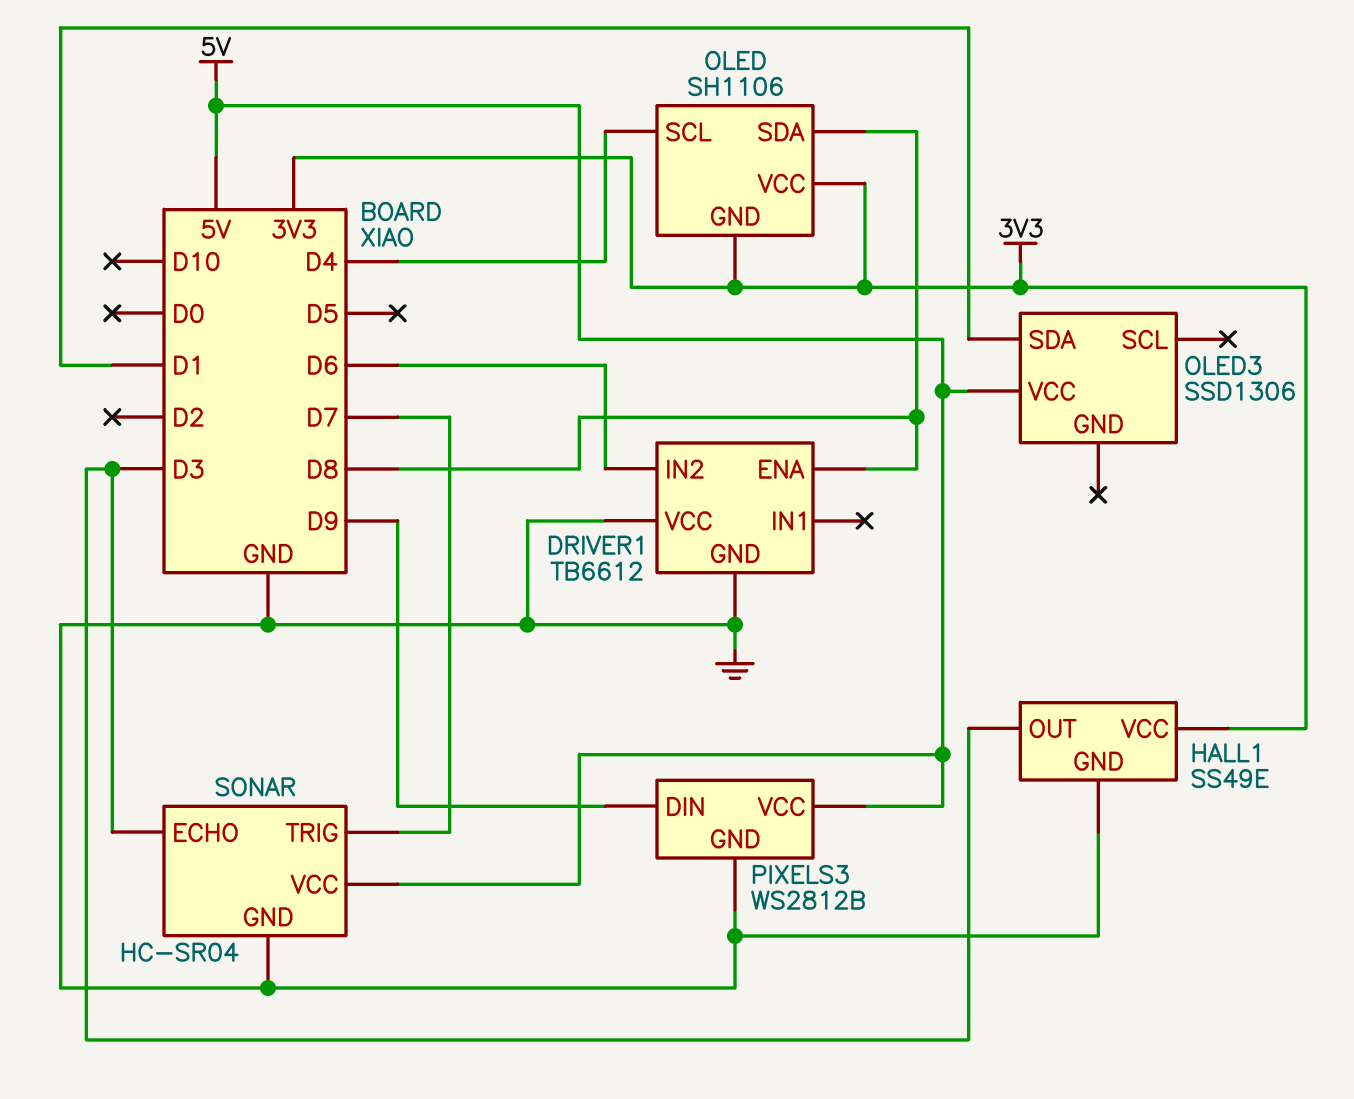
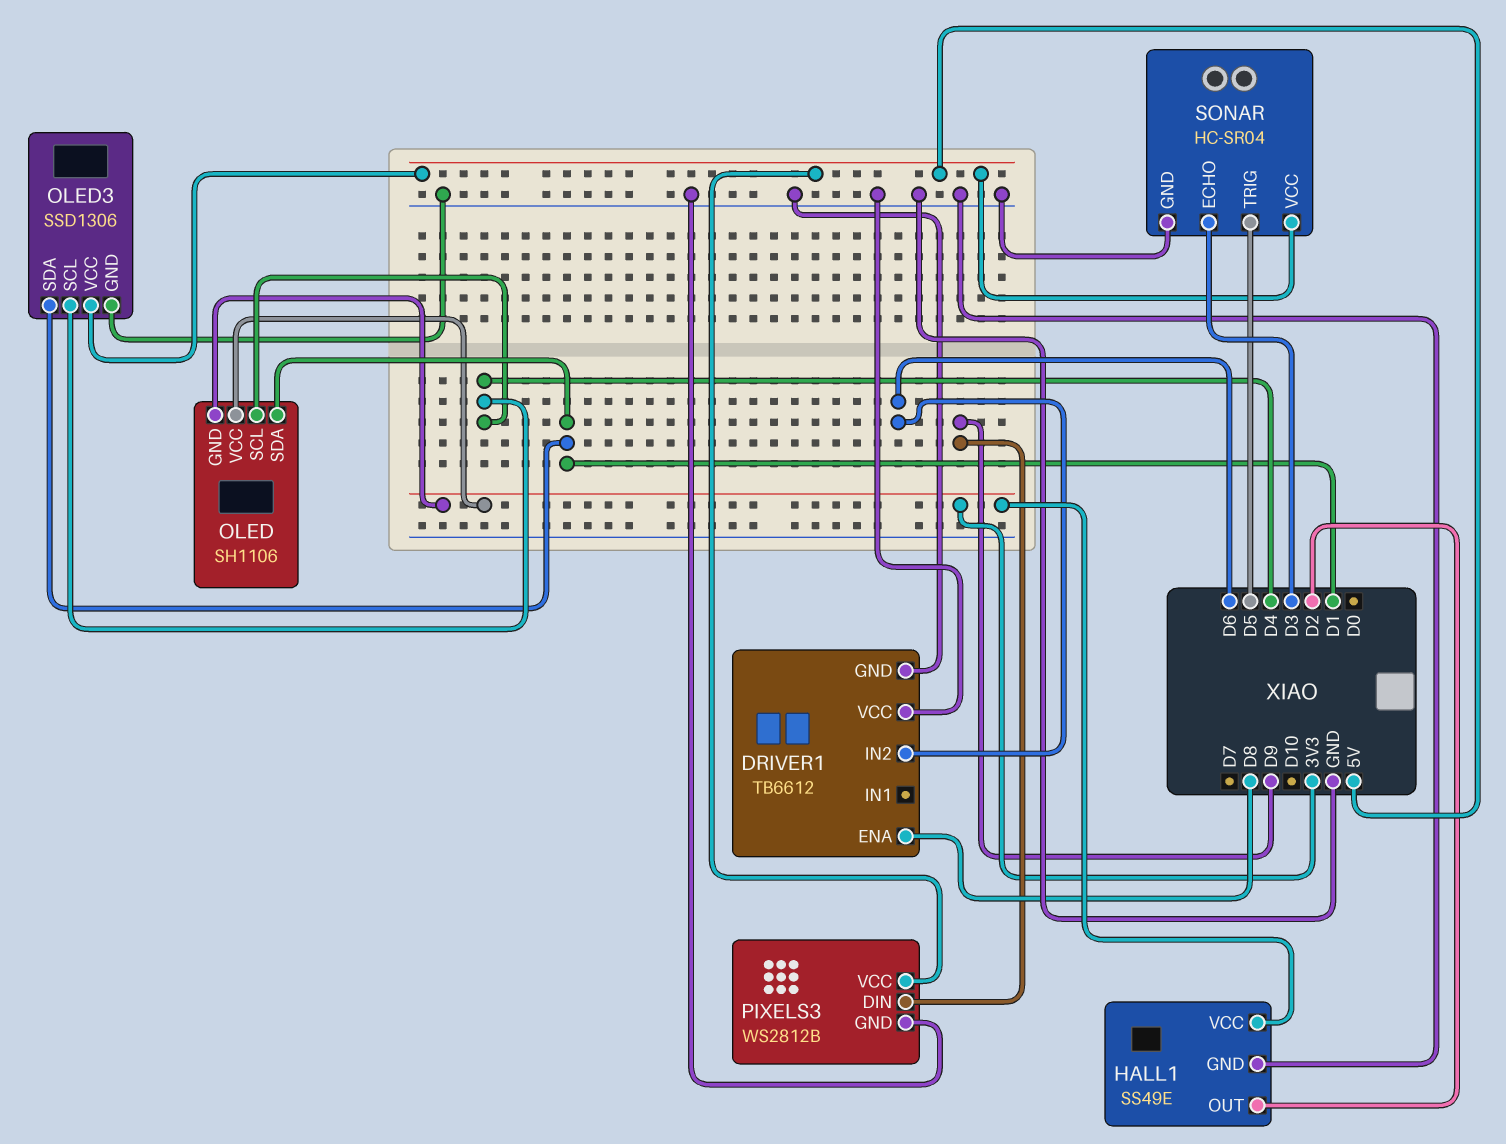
HALL1 pin OUT: D3 -> D2
OLED pin SDA: D8 -> D1
OLED3 pin GND: none -> GND
OLED3 pin SCL: none -> D4
SONAR pin TRIG: D7 -> D5

